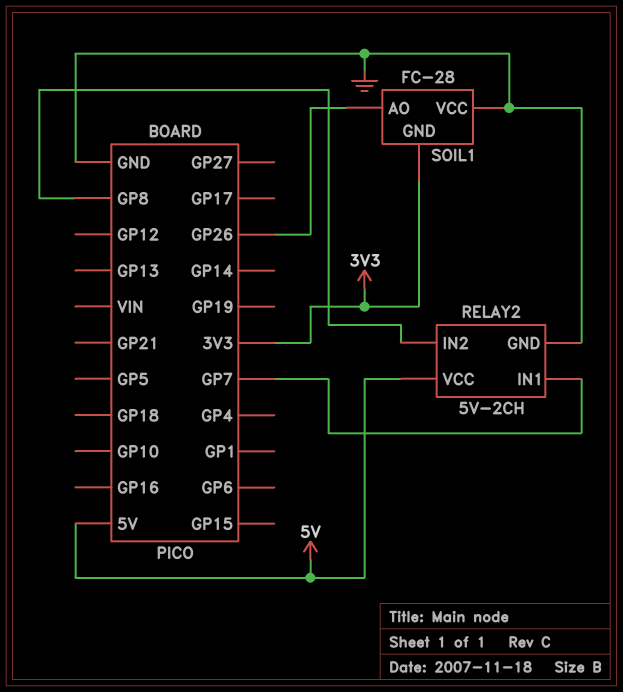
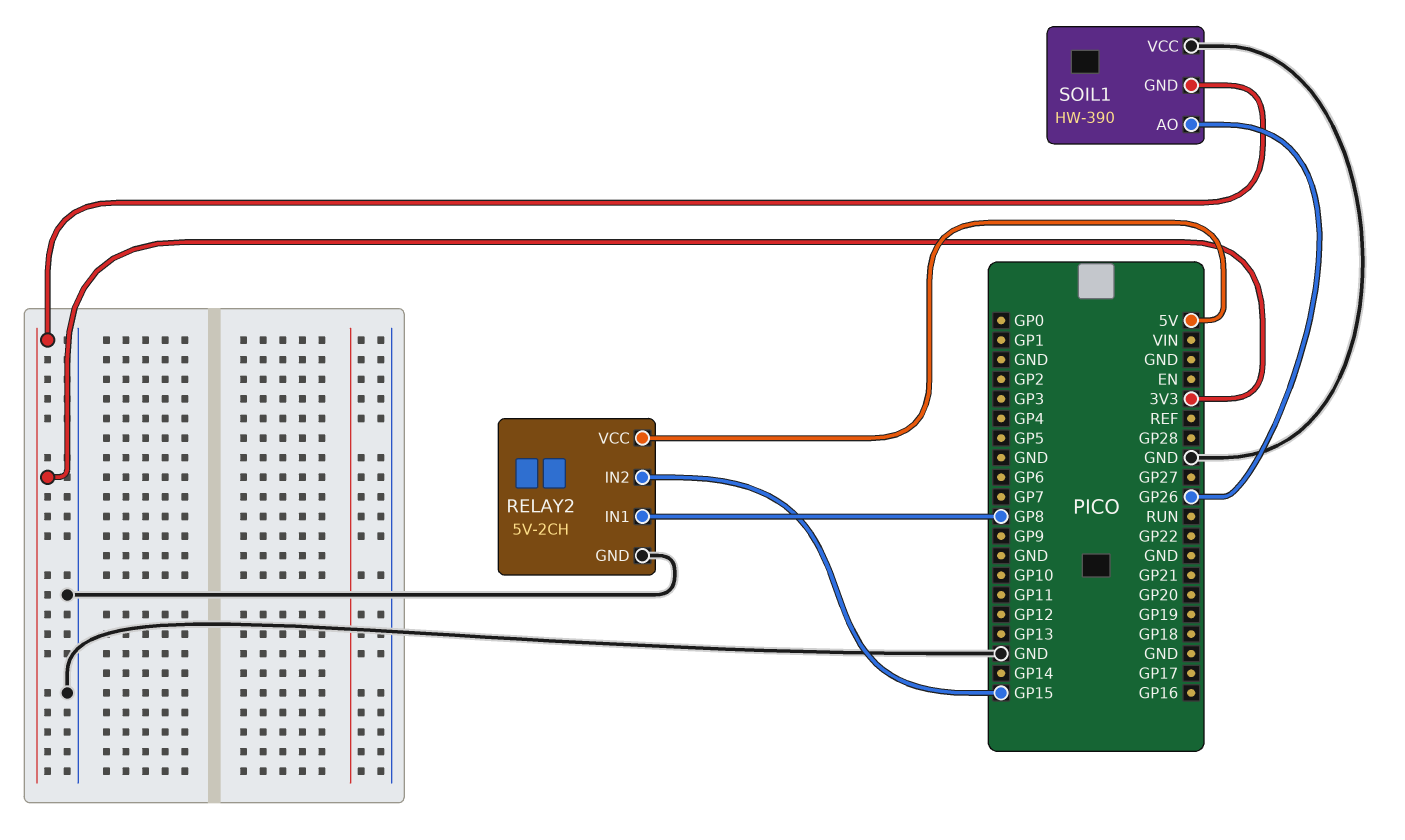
RELAY2 pin IN1: GP7 -> GP8
RELAY2 pin IN2: GP8 -> GP15
SOIL1: FC-28 -> HW-390

